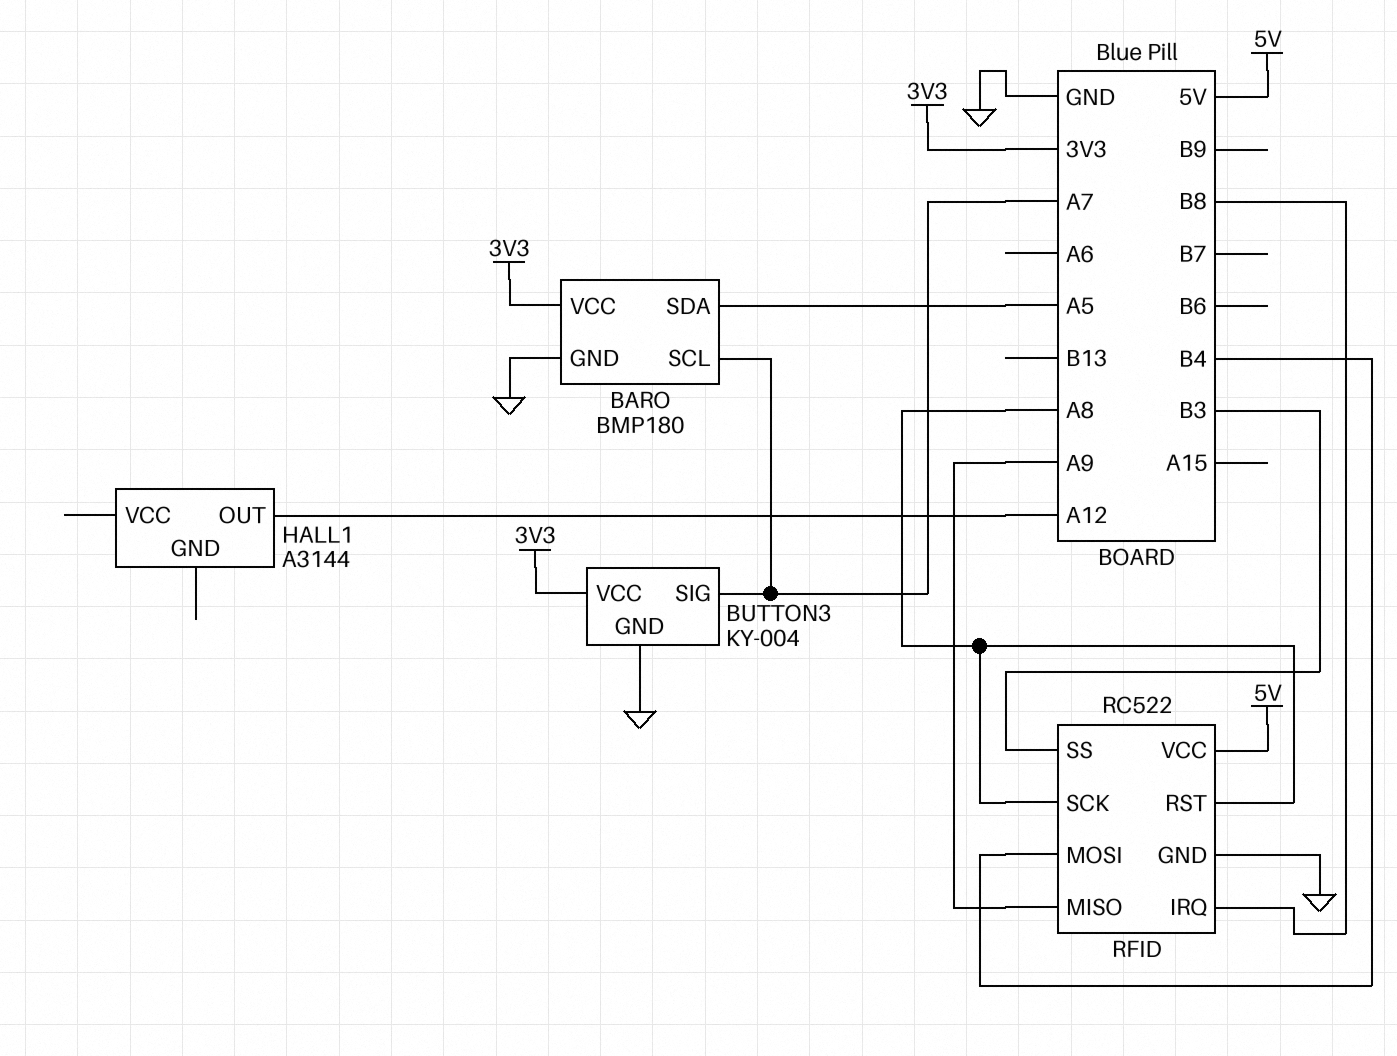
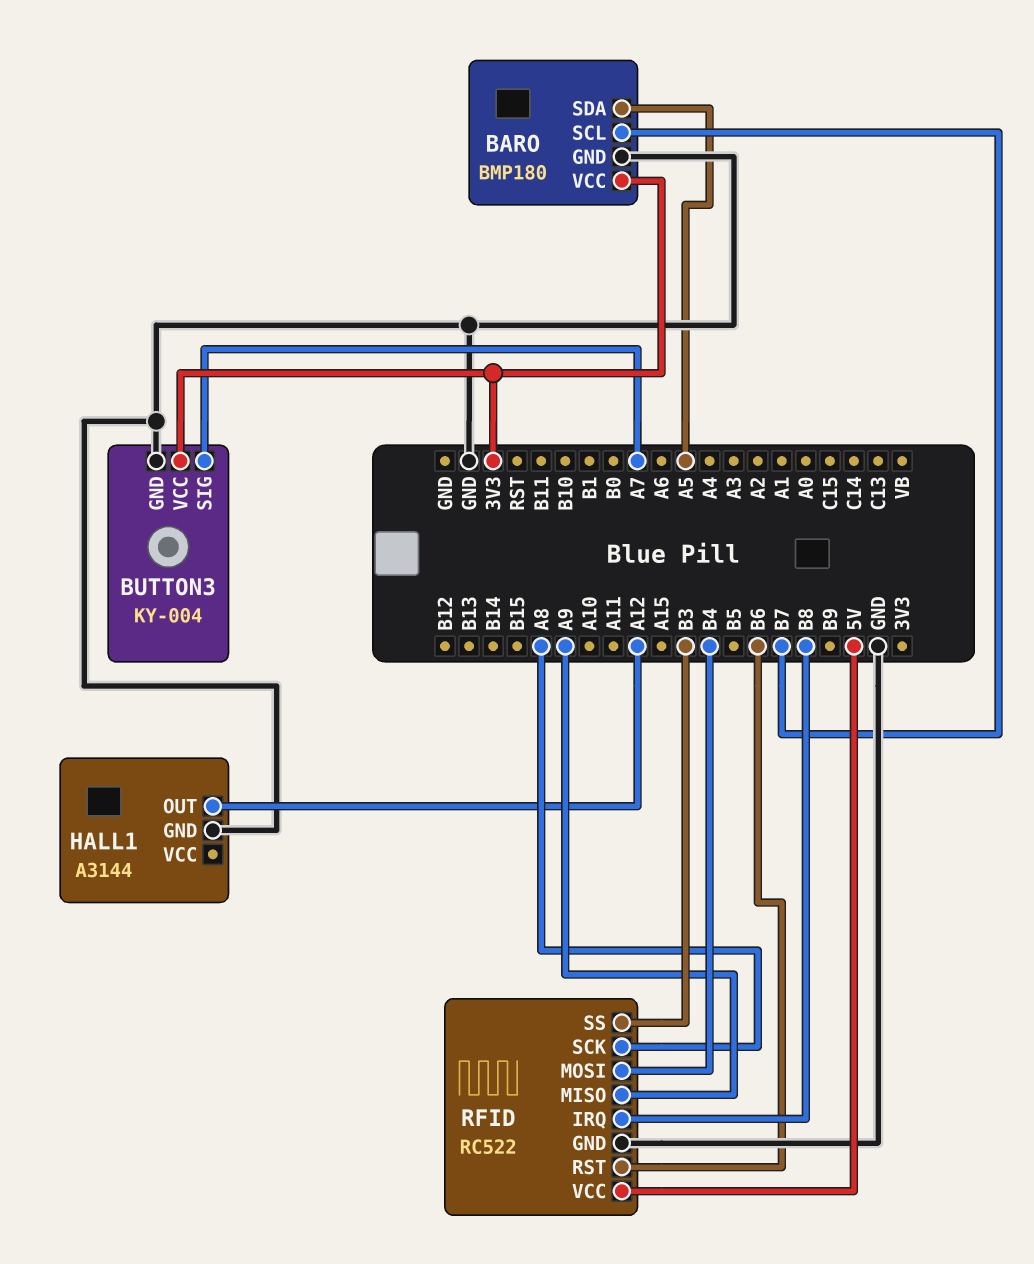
BARO pin SCL: A7 -> B7
HALL1 pin GND: none -> GND
RFID pin RST: A8 -> B6

